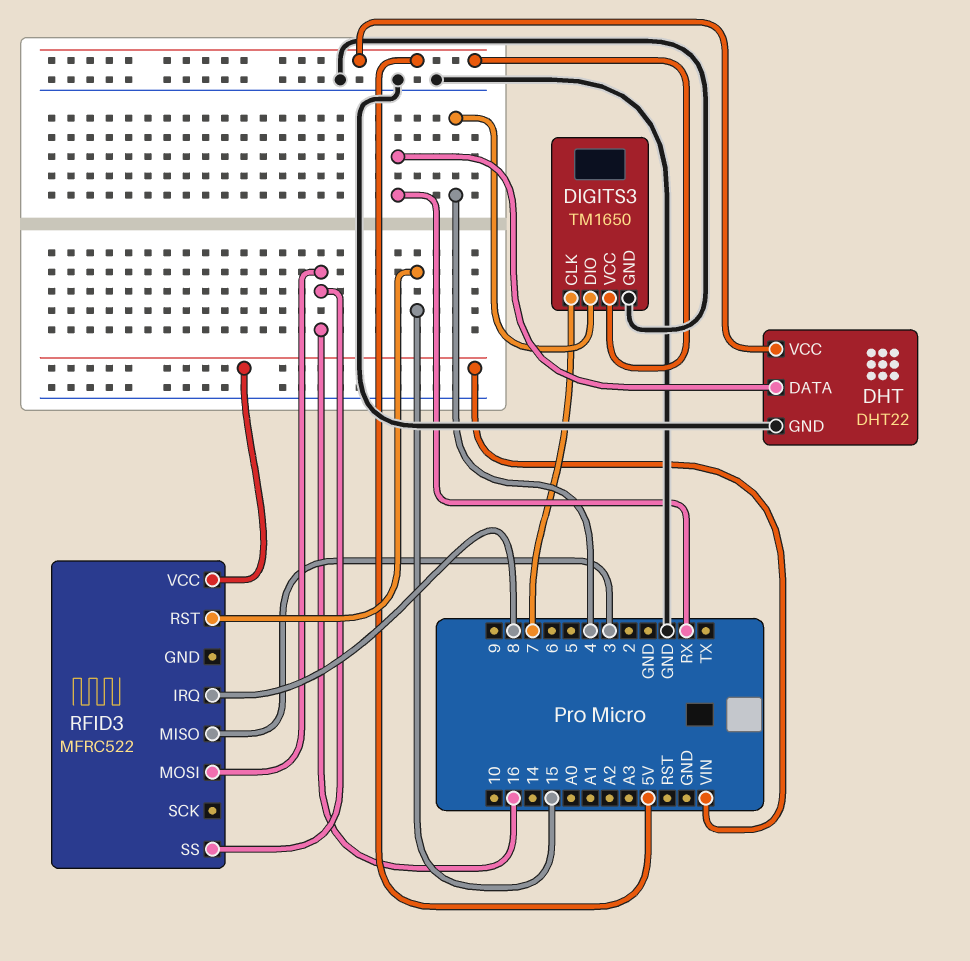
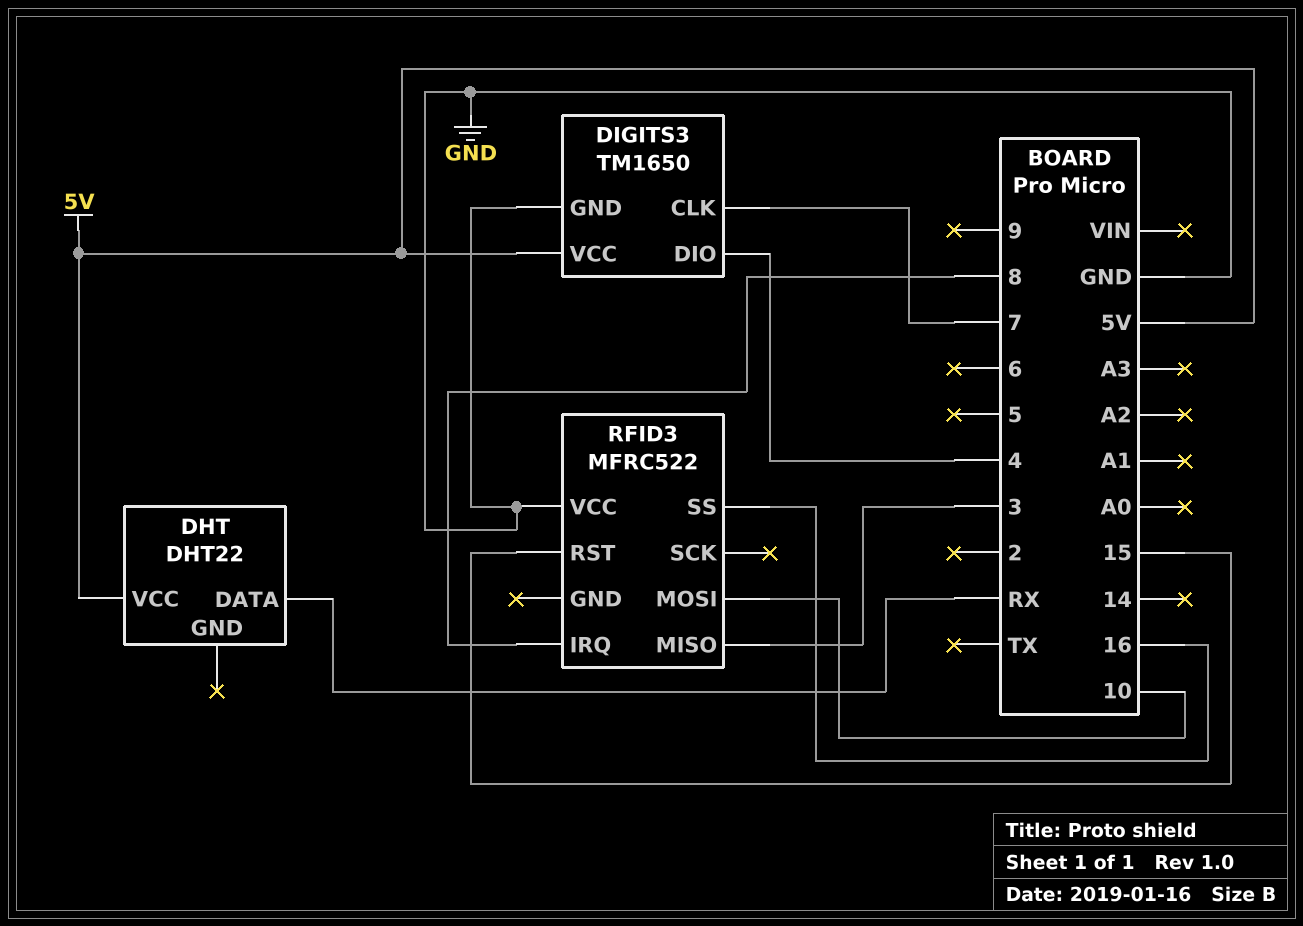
DHT pin GND: GND -> none
RFID3 pin MOSI: 16 -> 10
RFID3 pin VCC: VIN -> GND

